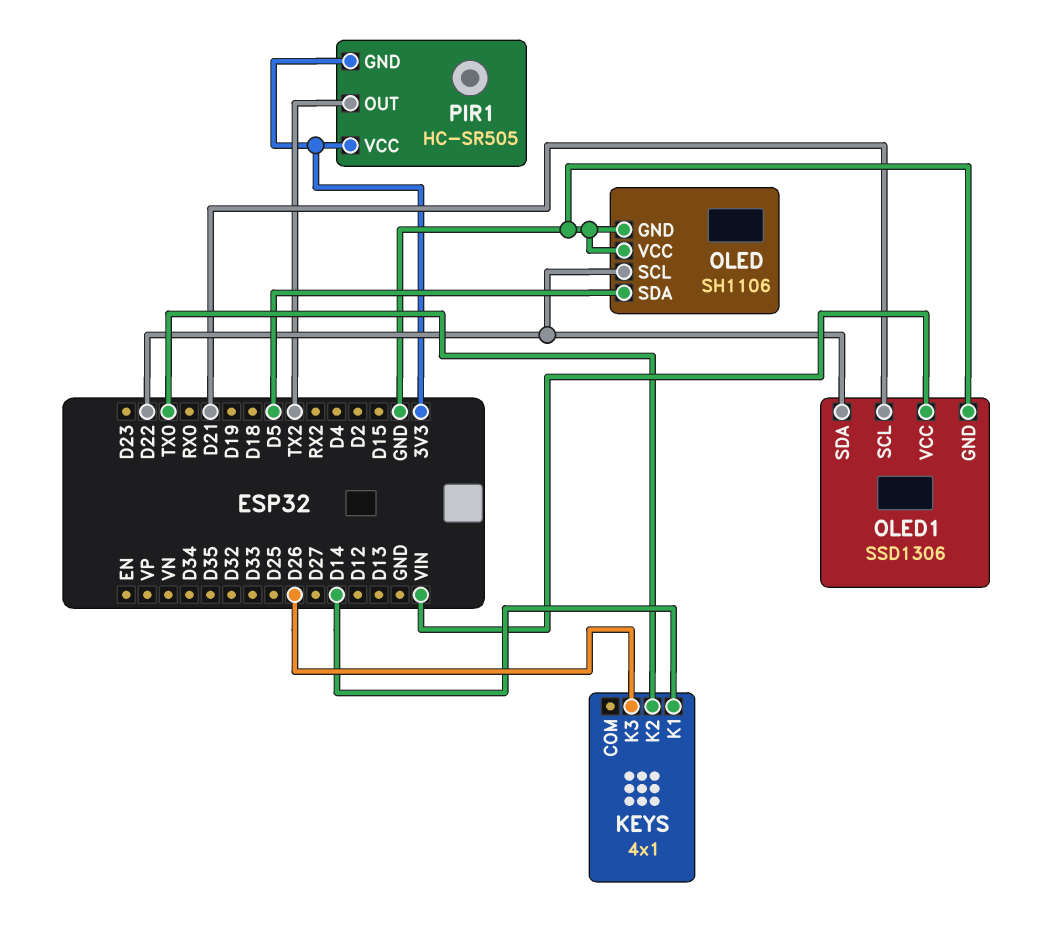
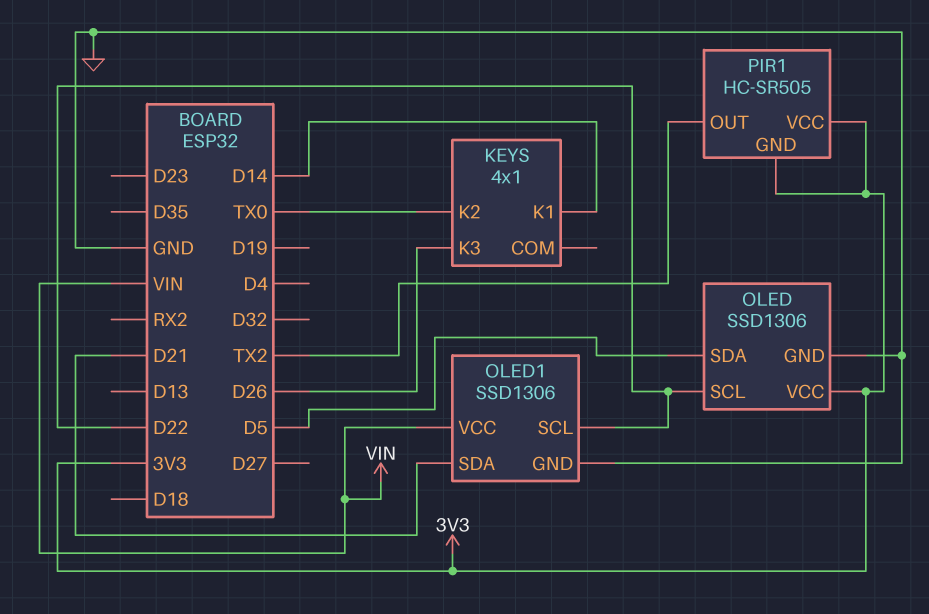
OLED: SH1106 -> SSD1306
OLED pin VCC: GND -> 3V3
OLED1 pin SCL: D21 -> D22
OLED1 pin SDA: D22 -> D21

